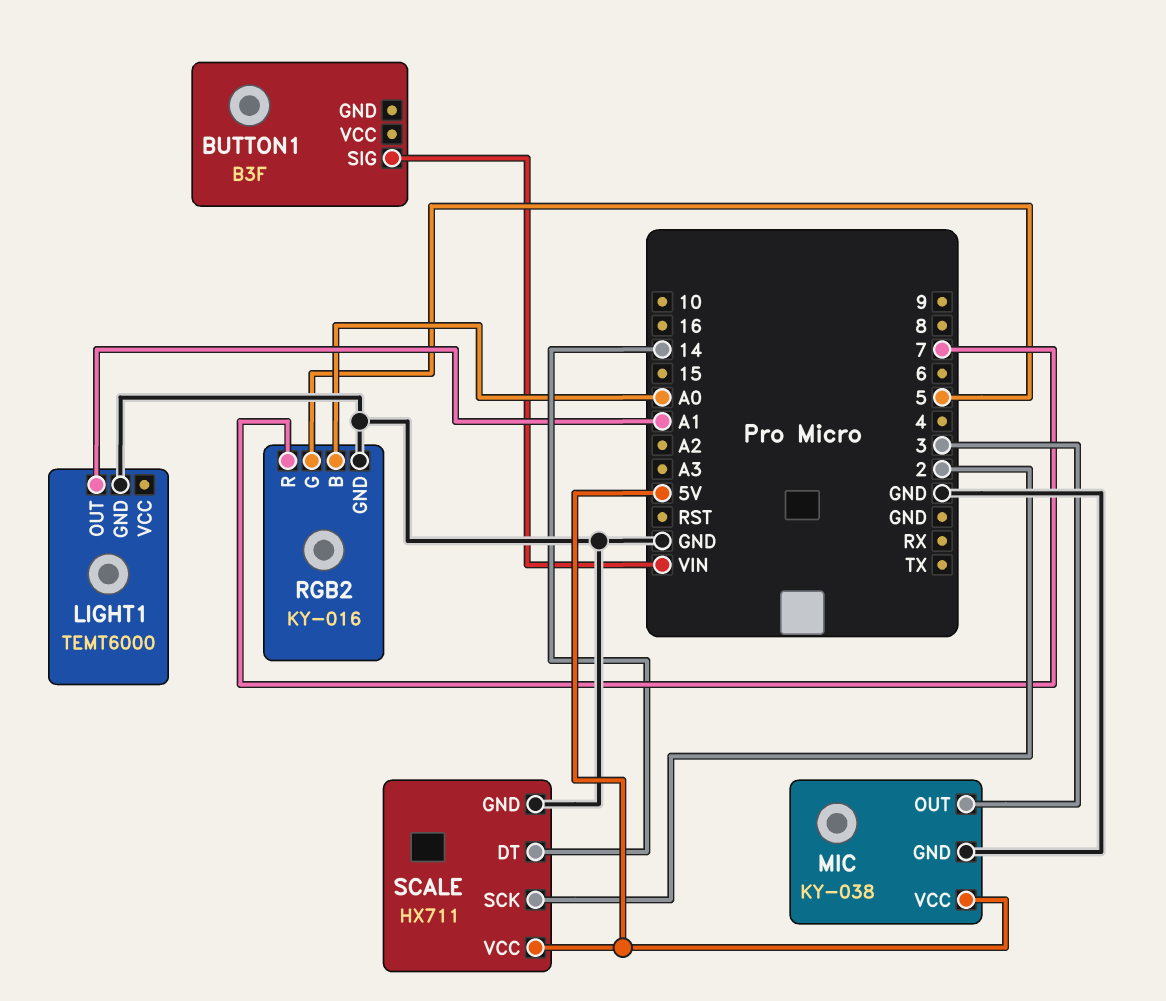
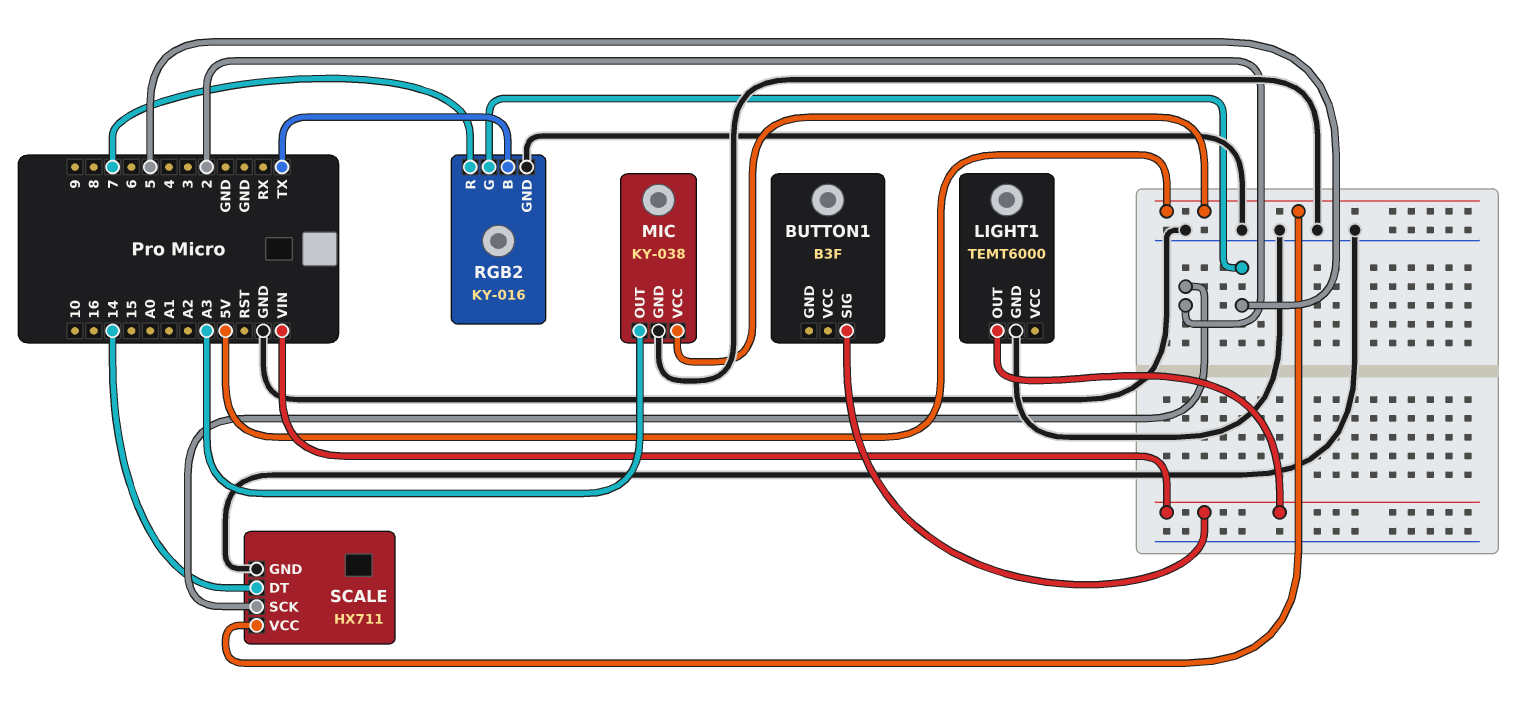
LIGHT1 pin OUT: A1 -> VIN
MIC pin OUT: 3 -> A3
RGB2 pin B: A0 -> TX

